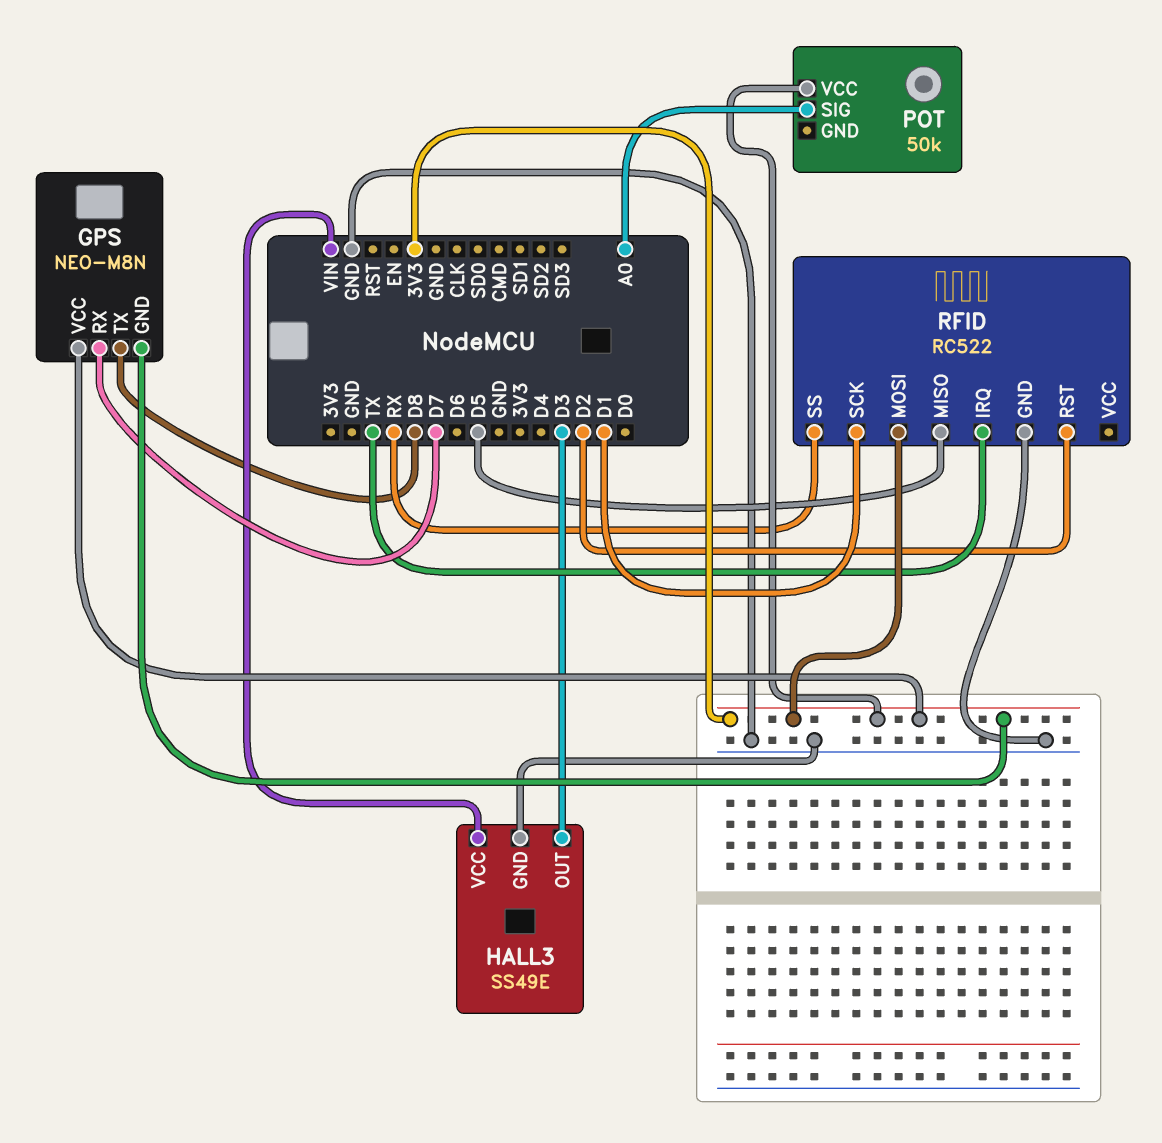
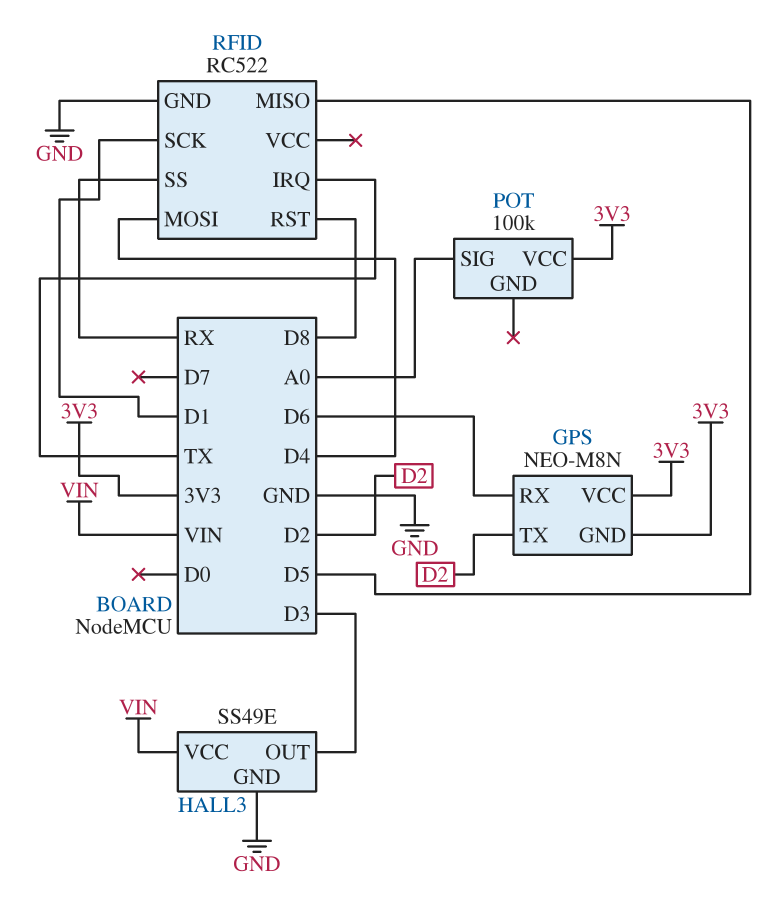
GPS pin RX: D7 -> D6
GPS pin TX: D8 -> D2
POT: 50k -> 100k
RFID pin MOSI: 3V3 -> D4
RFID pin RST: D2 -> D8

